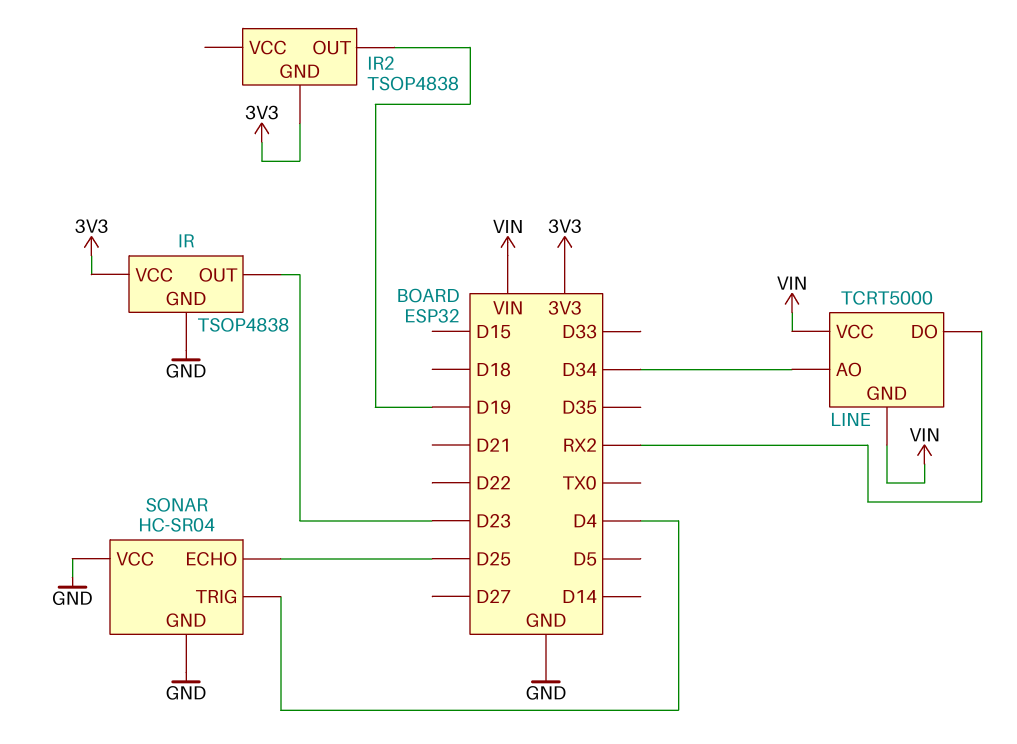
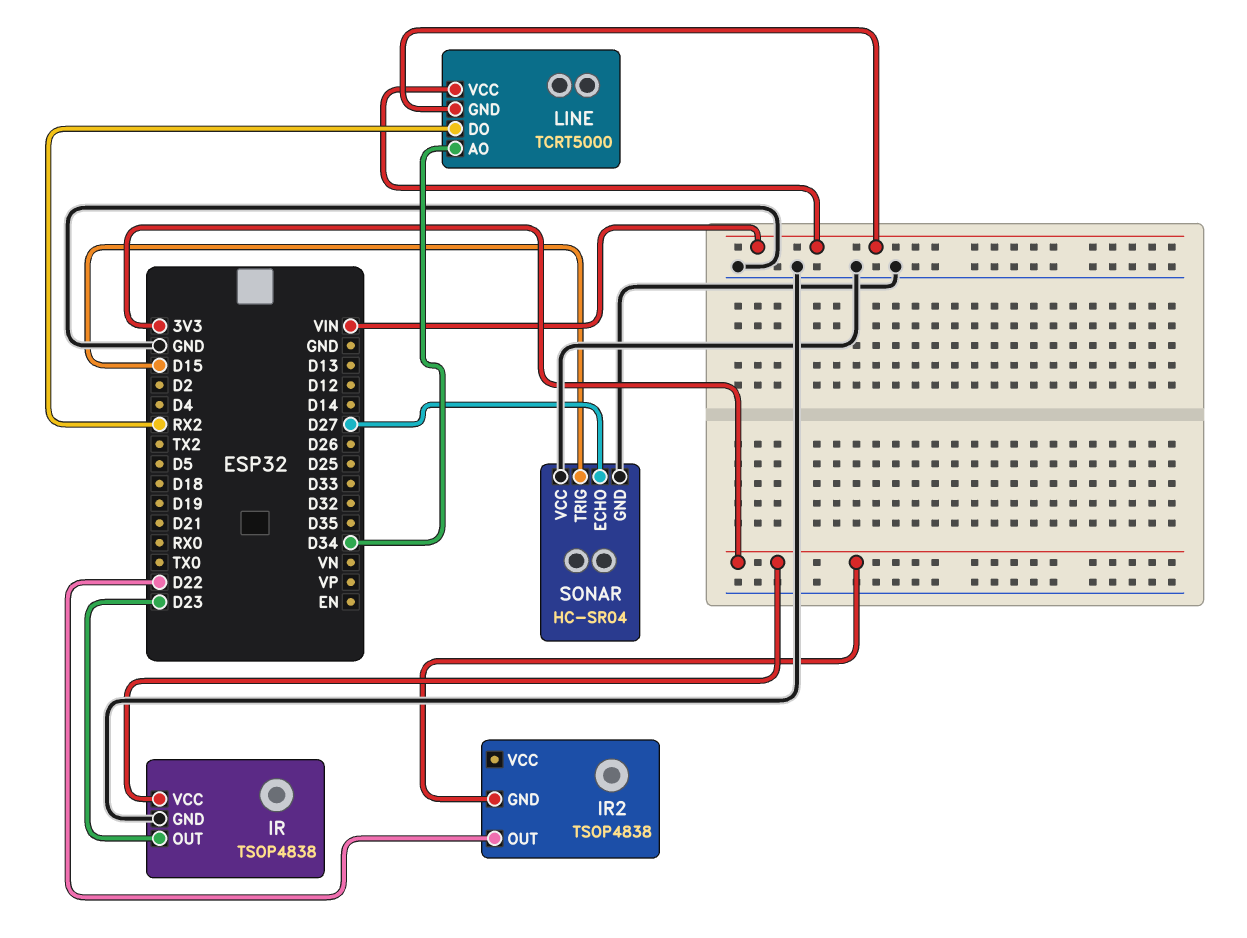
IR2 pin OUT: D19 -> D22
SONAR pin ECHO: D25 -> D27
SONAR pin TRIG: D4 -> D15

